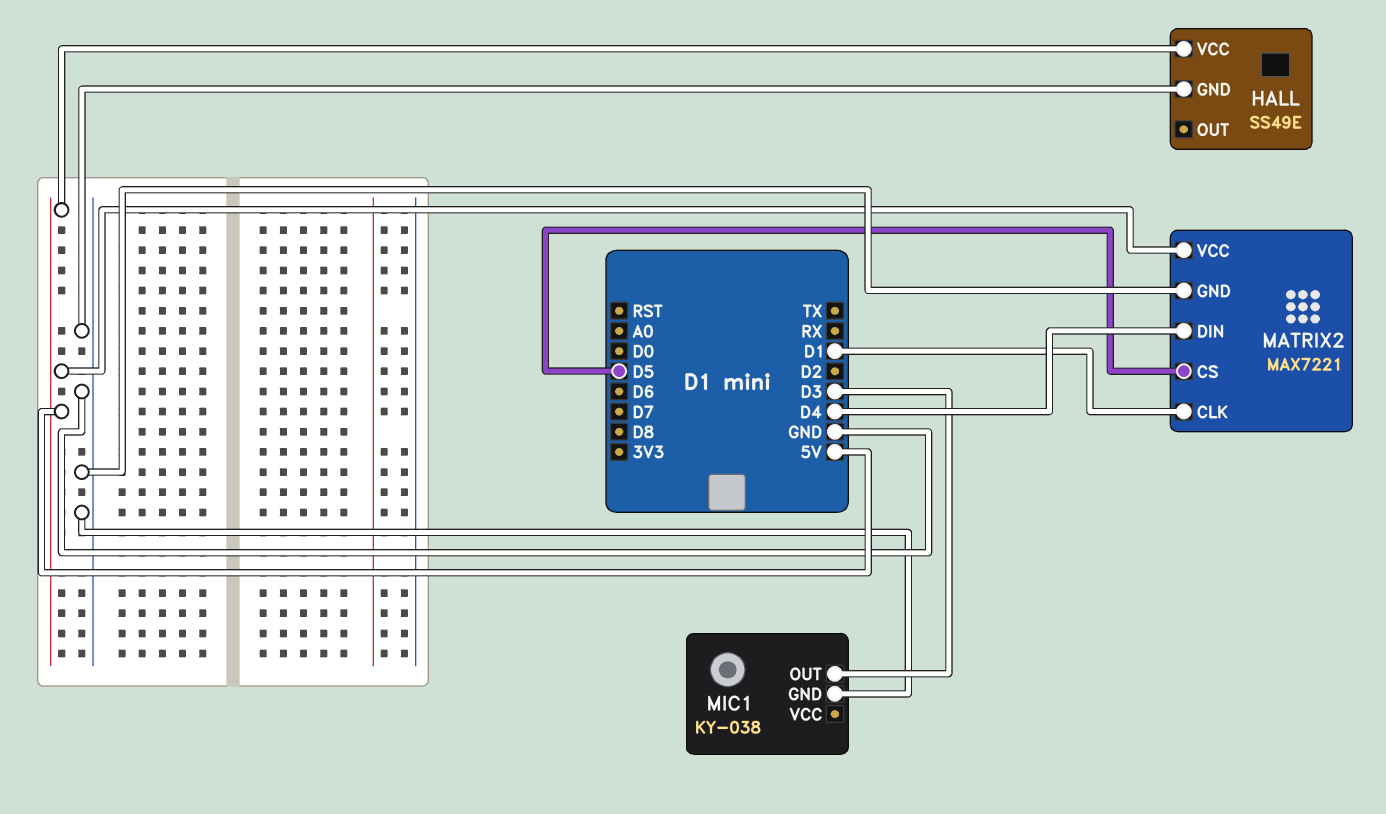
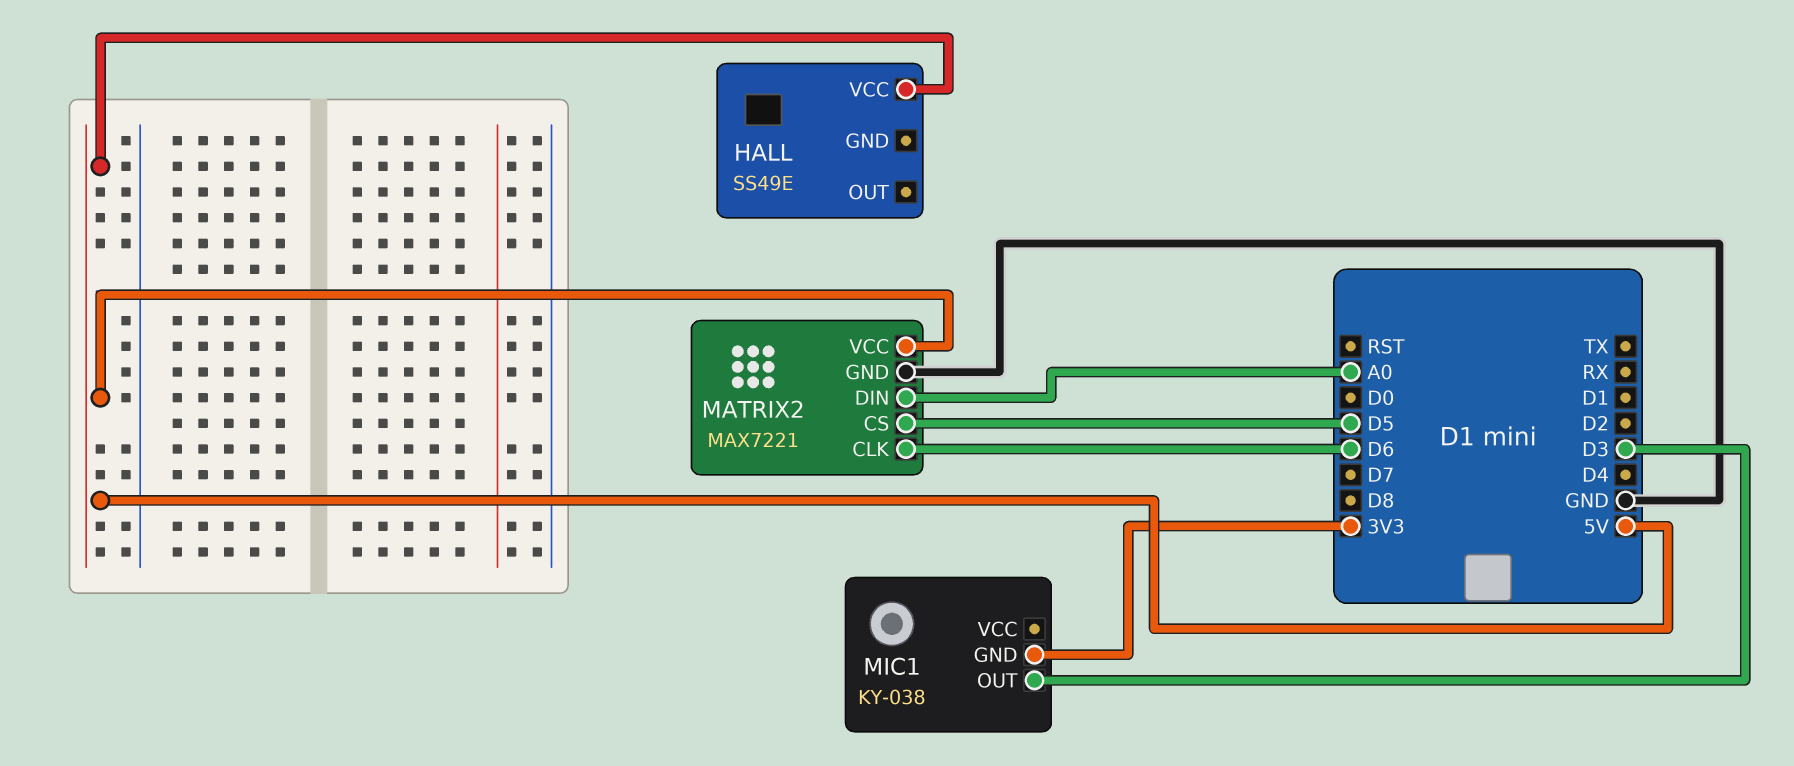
HALL pin GND: GND -> none
MATRIX2 pin CLK: D1 -> D6
MATRIX2 pin DIN: D4 -> A0
MIC1 pin GND: GND -> 3V3

